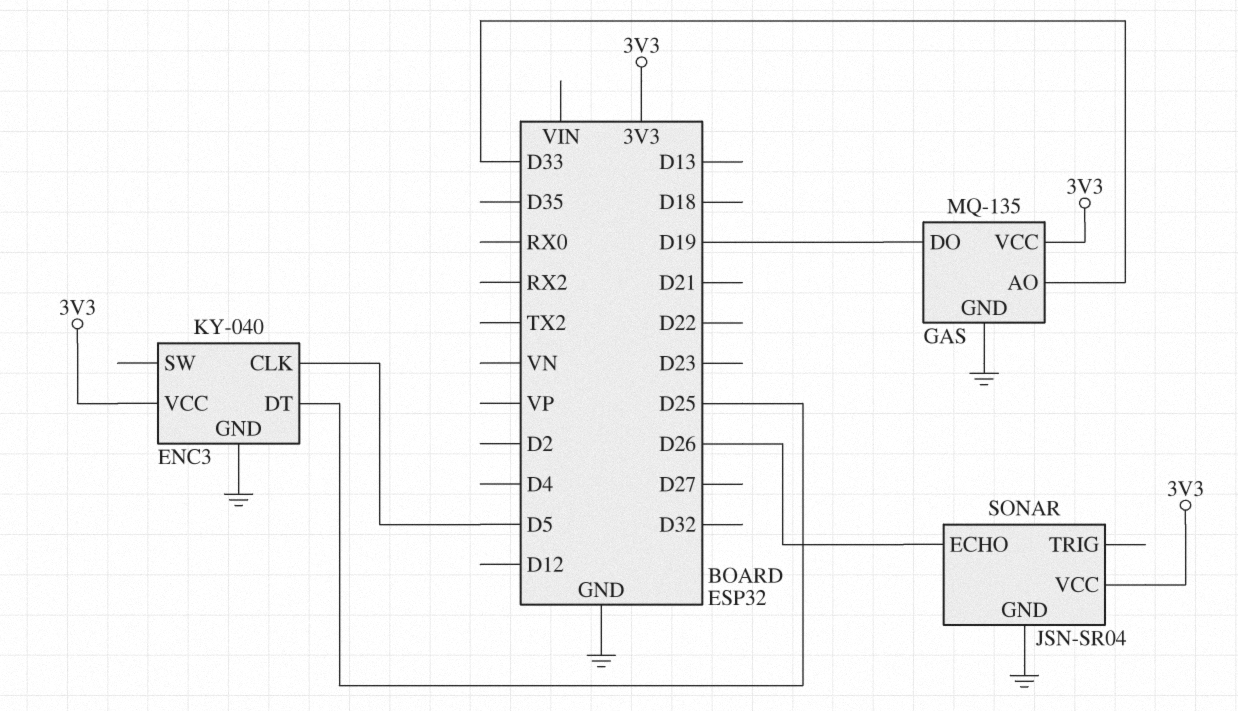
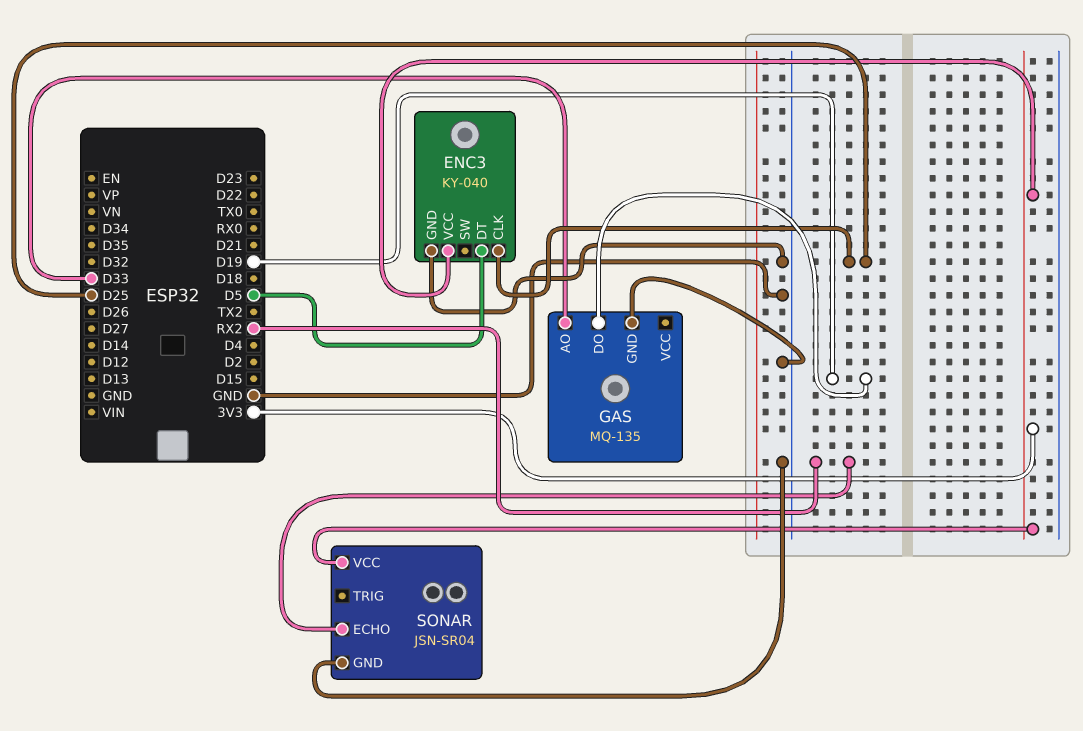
ENC3 pin CLK: D5 -> D25
ENC3 pin DT: D25 -> D5
GAS pin VCC: 3V3 -> none
SONAR pin ECHO: D26 -> RX2

